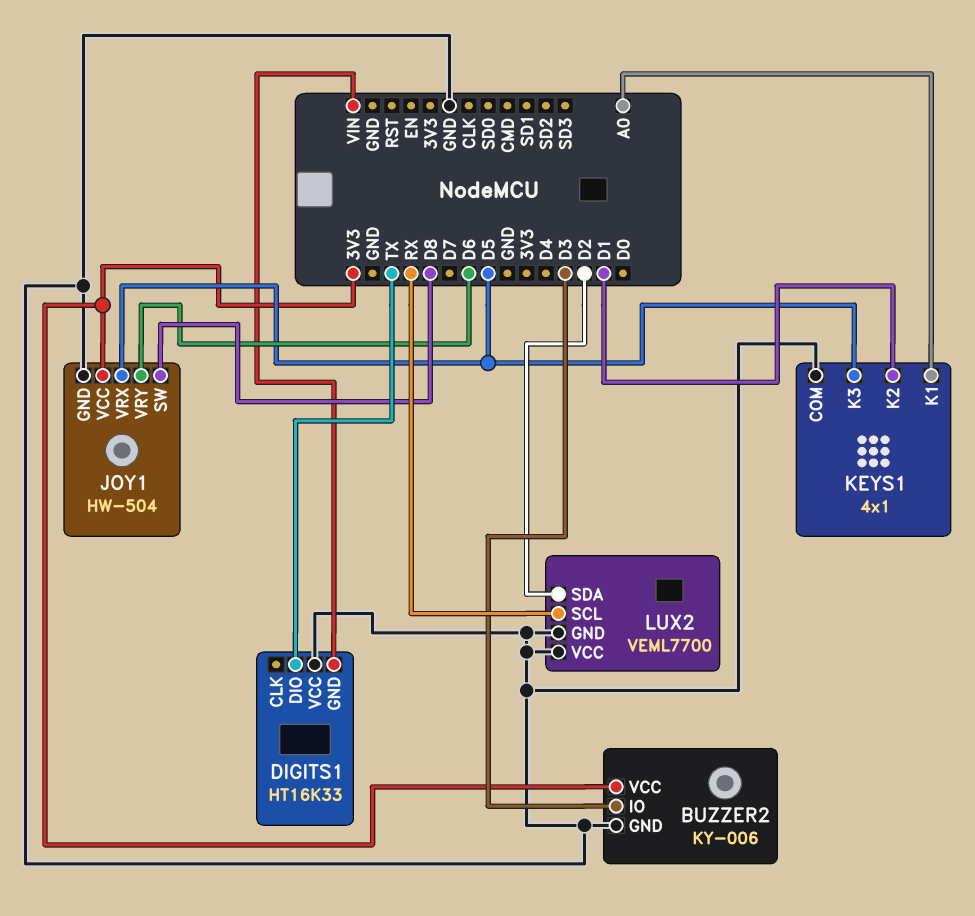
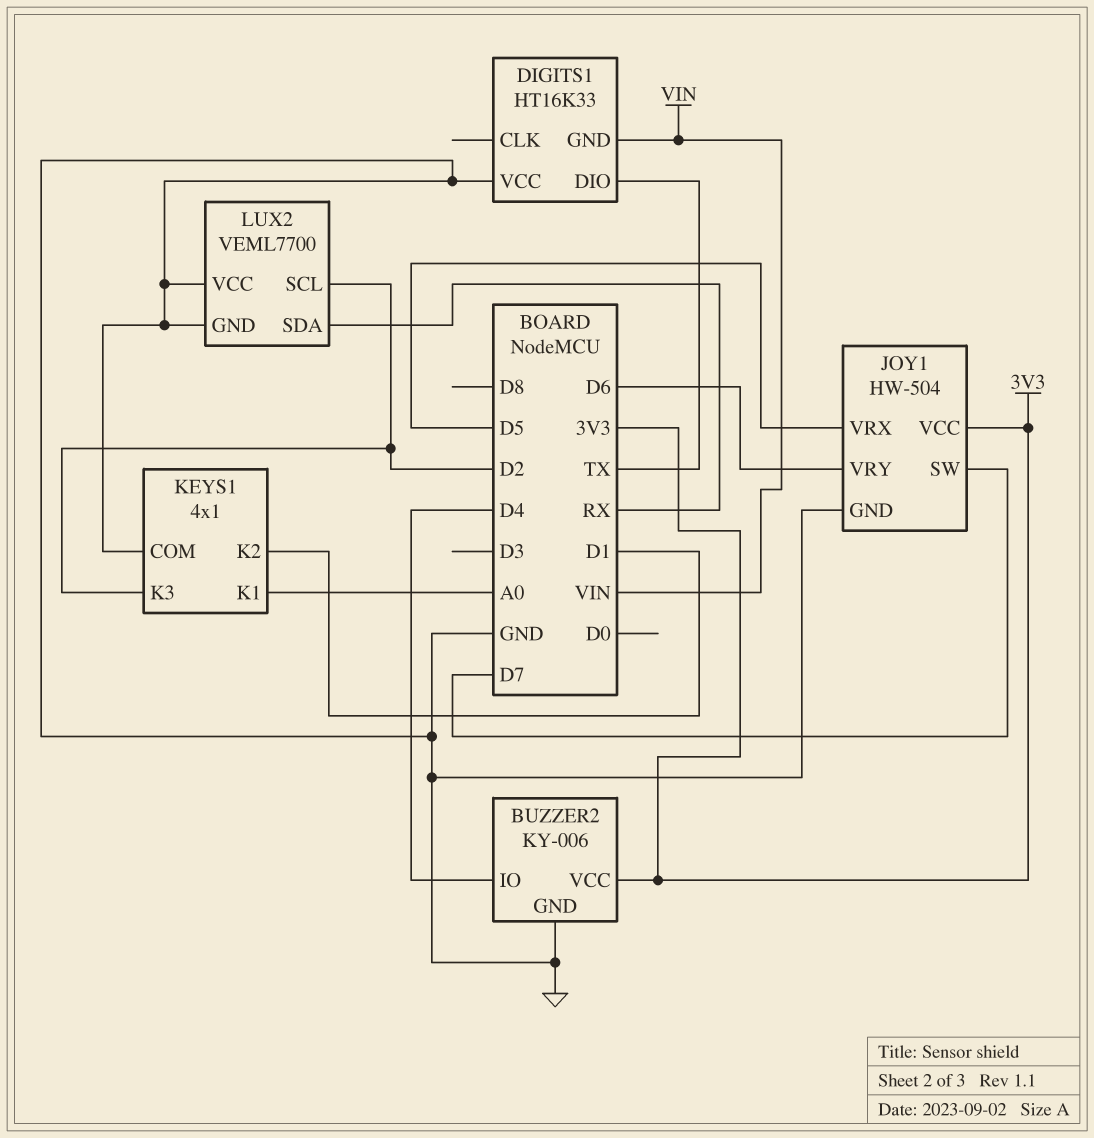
BUZZER2 pin IO: D3 -> D4
JOY1 pin SW: D8 -> D7
KEYS1 pin K3: D5 -> D2
LUX2 pin SCL: RX -> D2
LUX2 pin SDA: D2 -> RX

